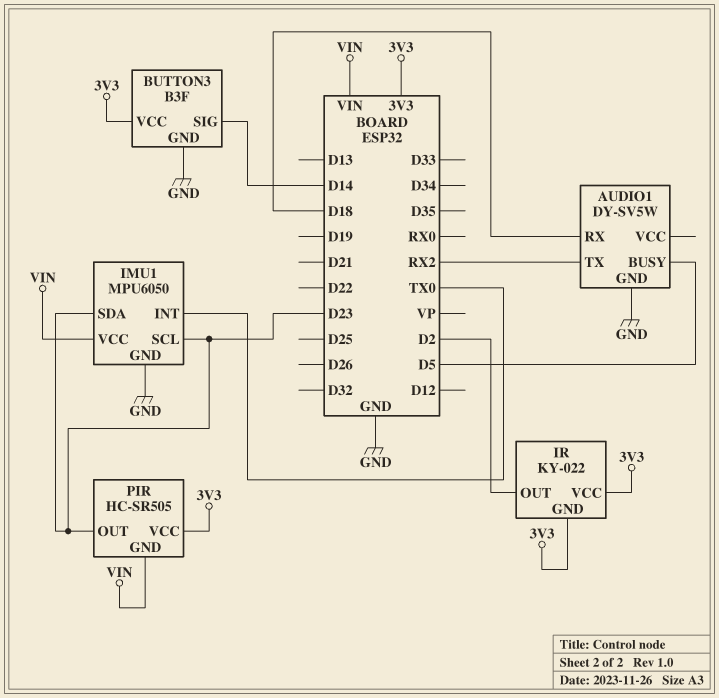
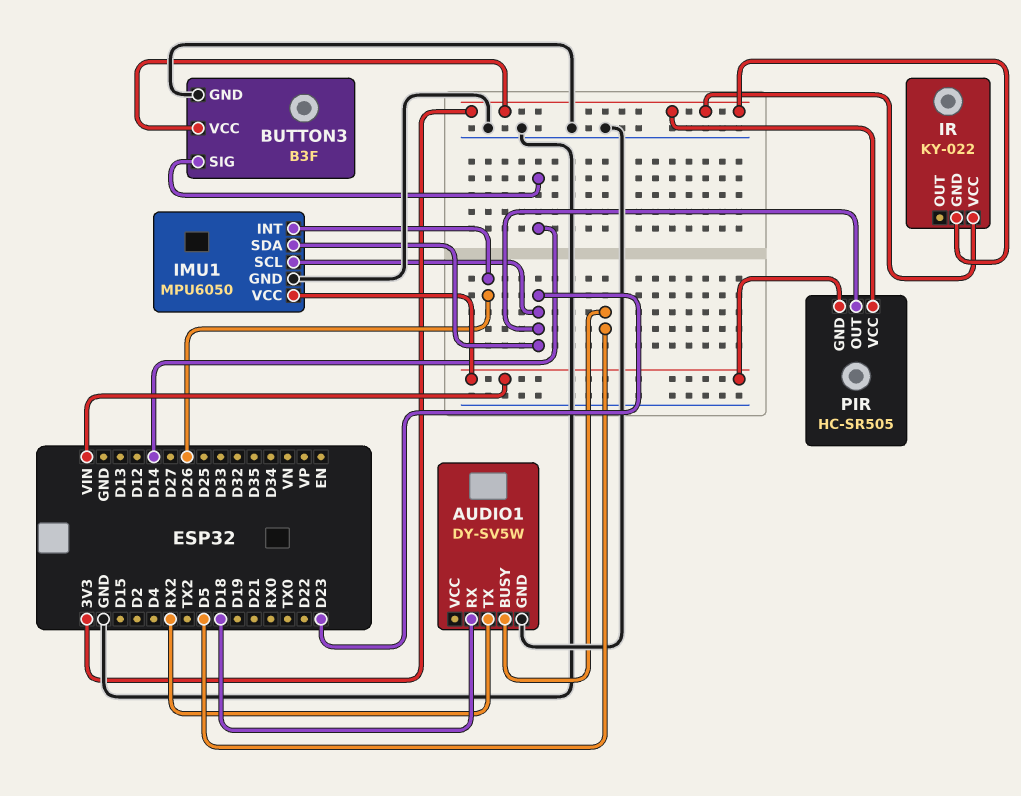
IMU1 pin INT: TX0 -> D26
IR pin OUT: D2 -> none

